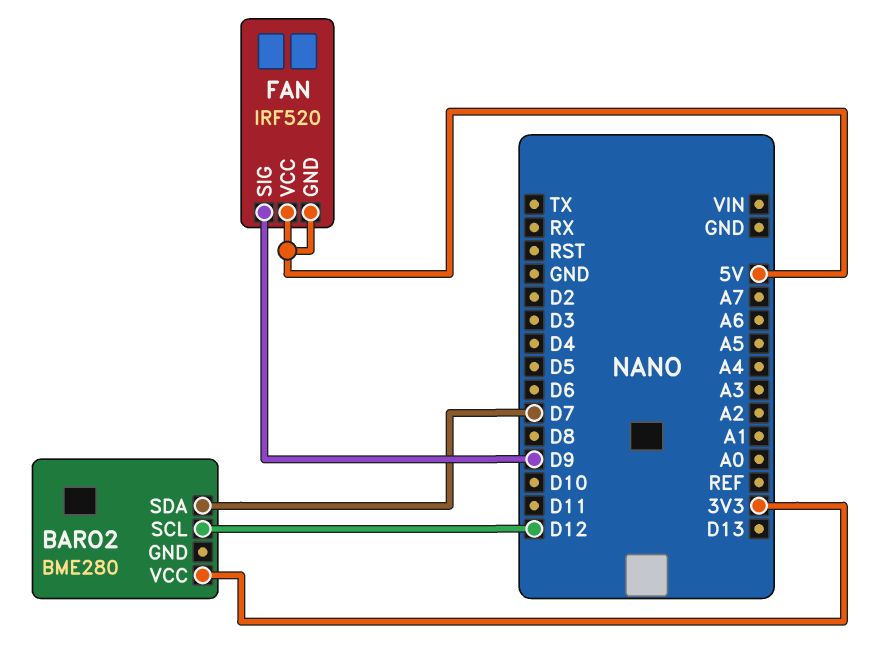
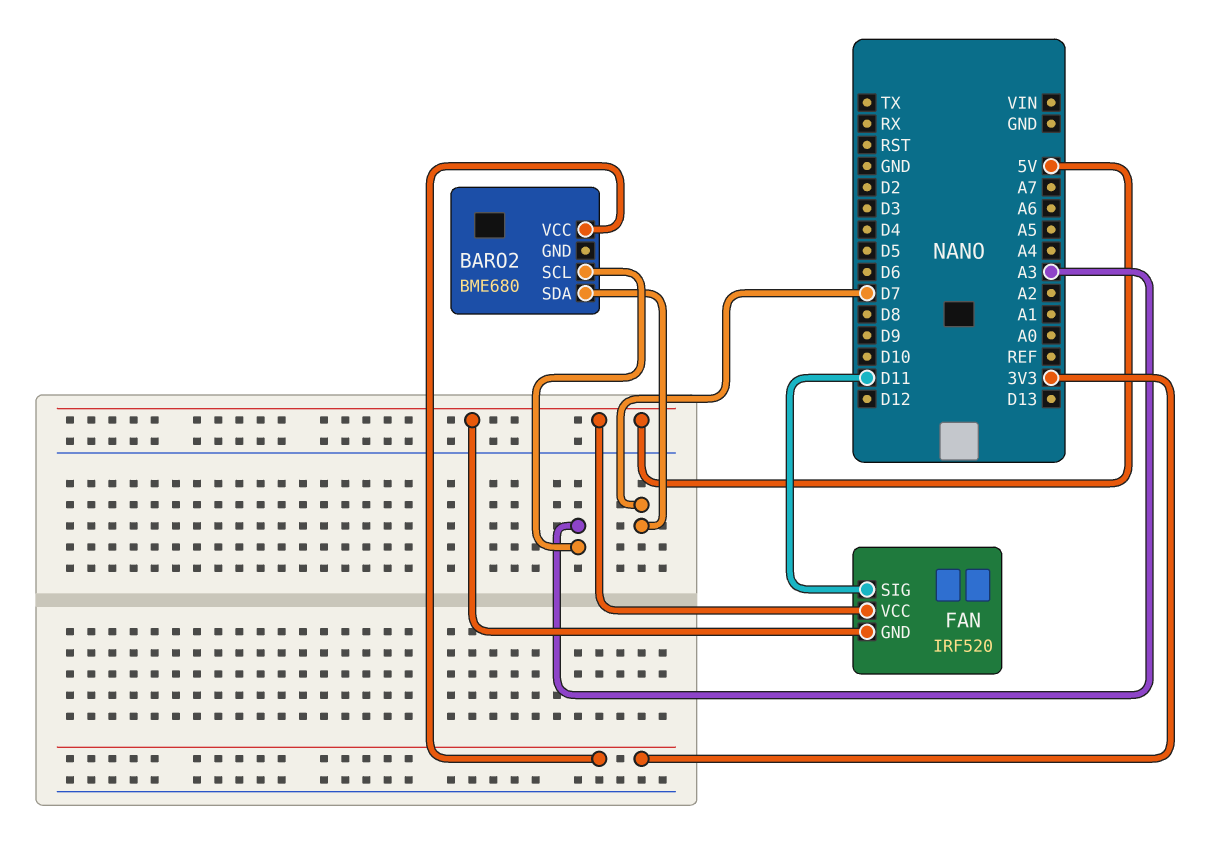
BARO2: BME280 -> BME680
BARO2 pin SCL: D12 -> A3
FAN pin SIG: D9 -> D11

